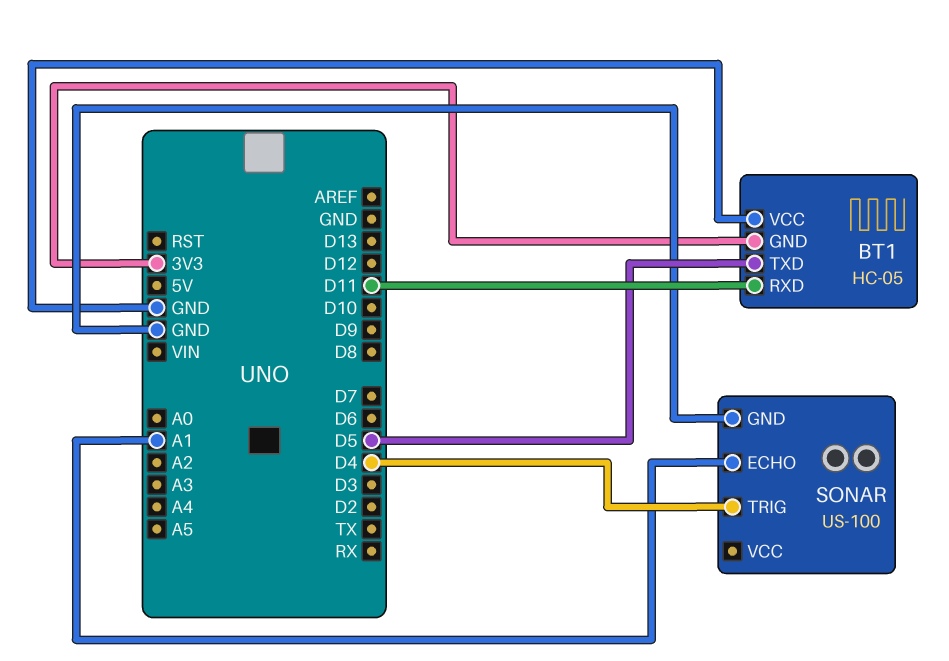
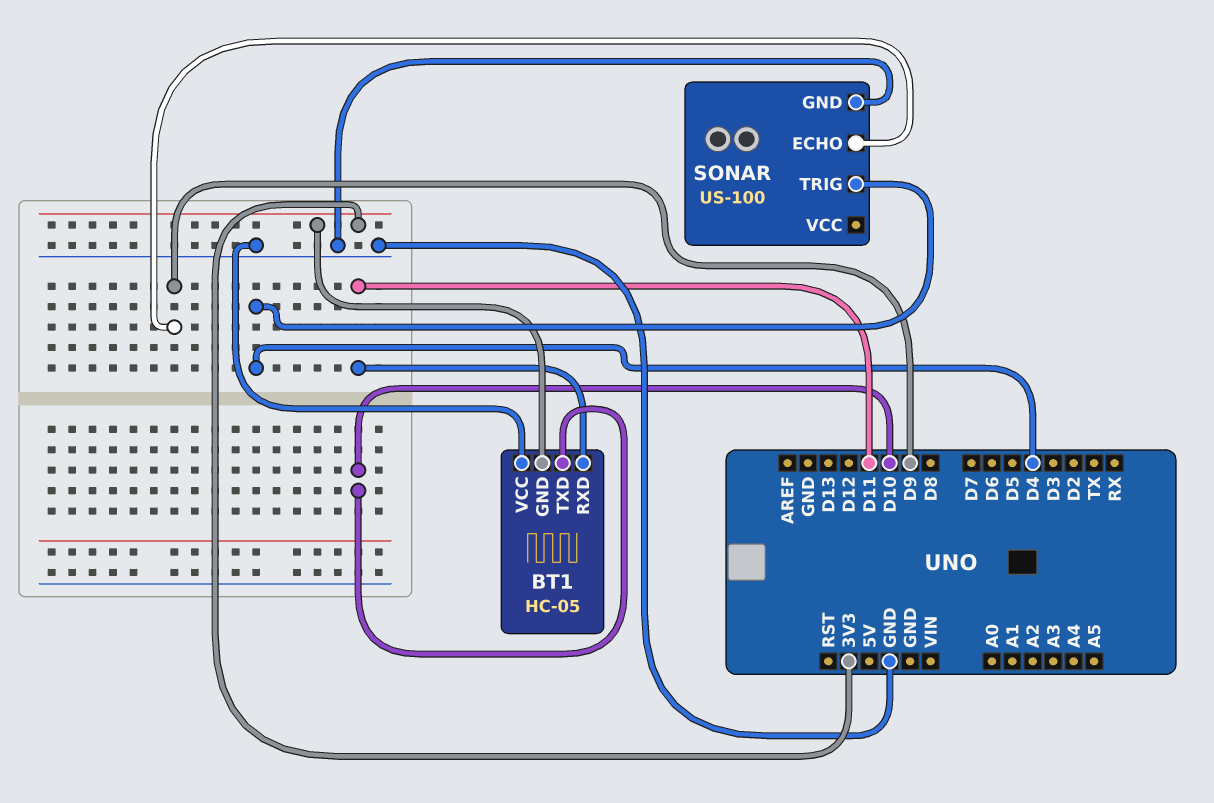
BT1 pin TXD: D5 -> D10
SONAR pin ECHO: A1 -> D9

